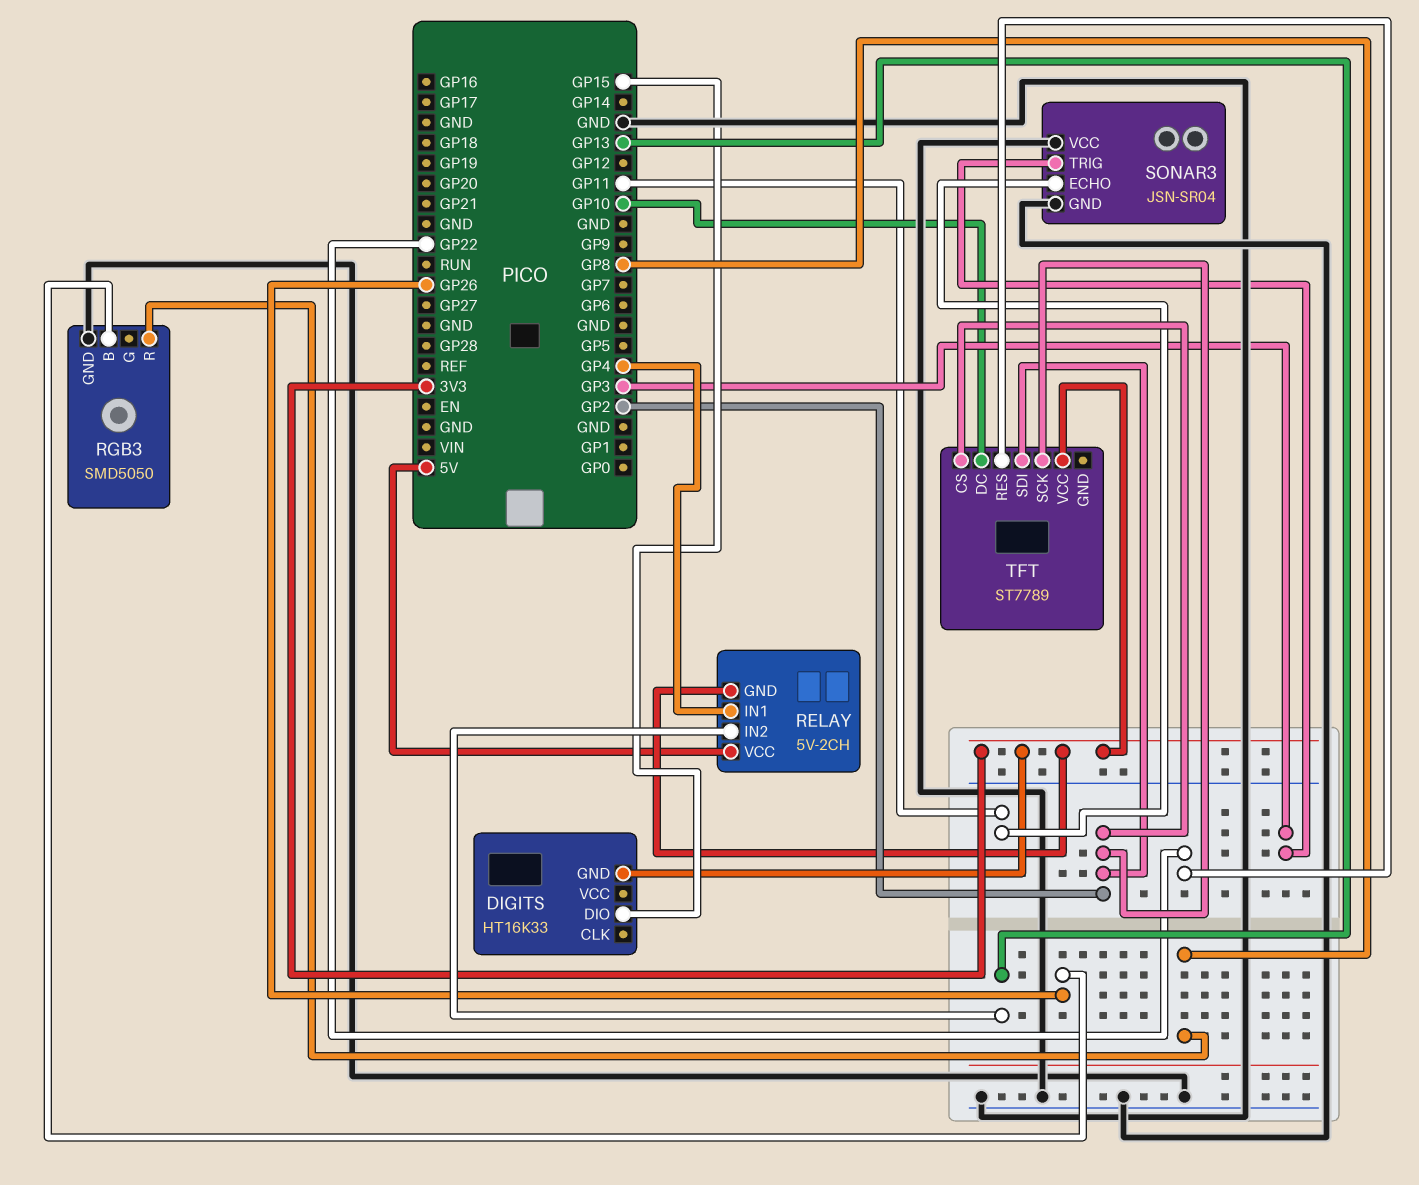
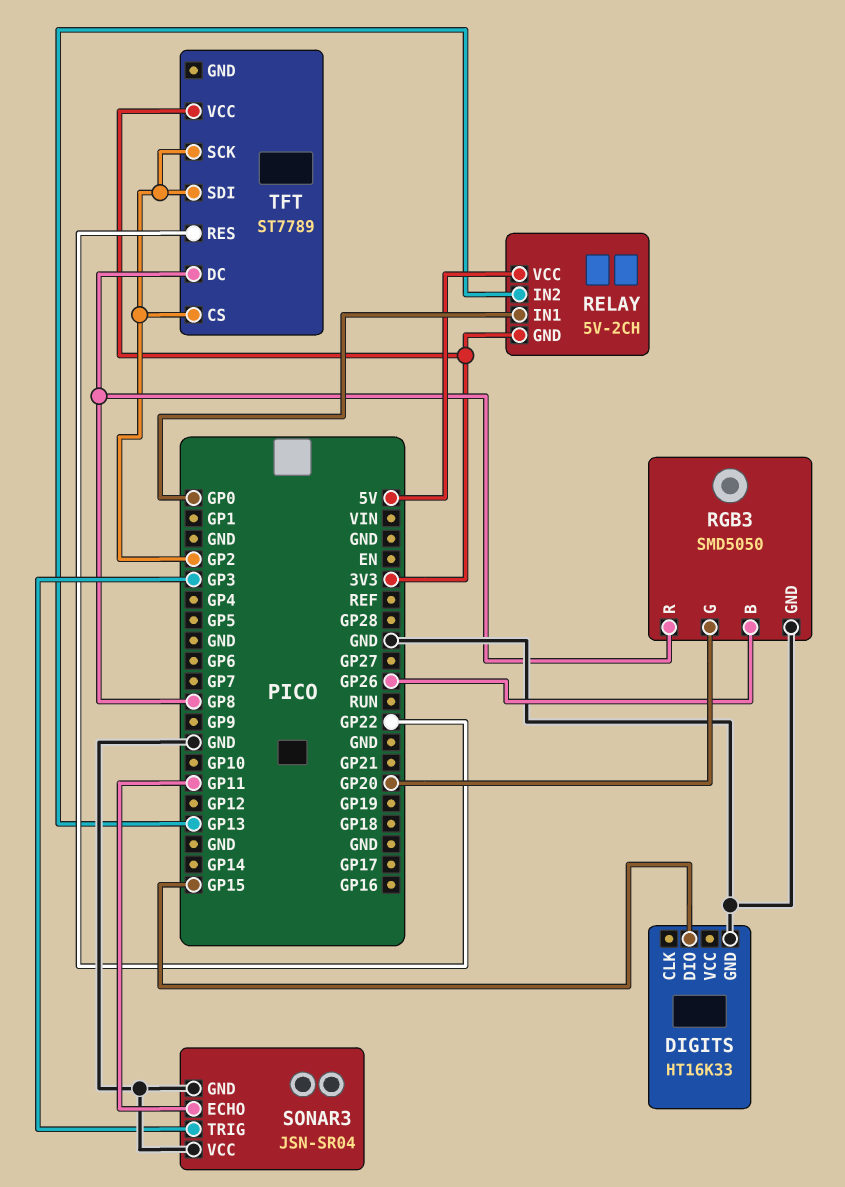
DIGITS pin GND: 3V3 -> GND
RELAY pin IN1: GP4 -> GP0
RGB3 pin G: none -> GP20
TFT pin DC: GP10 -> GP8

